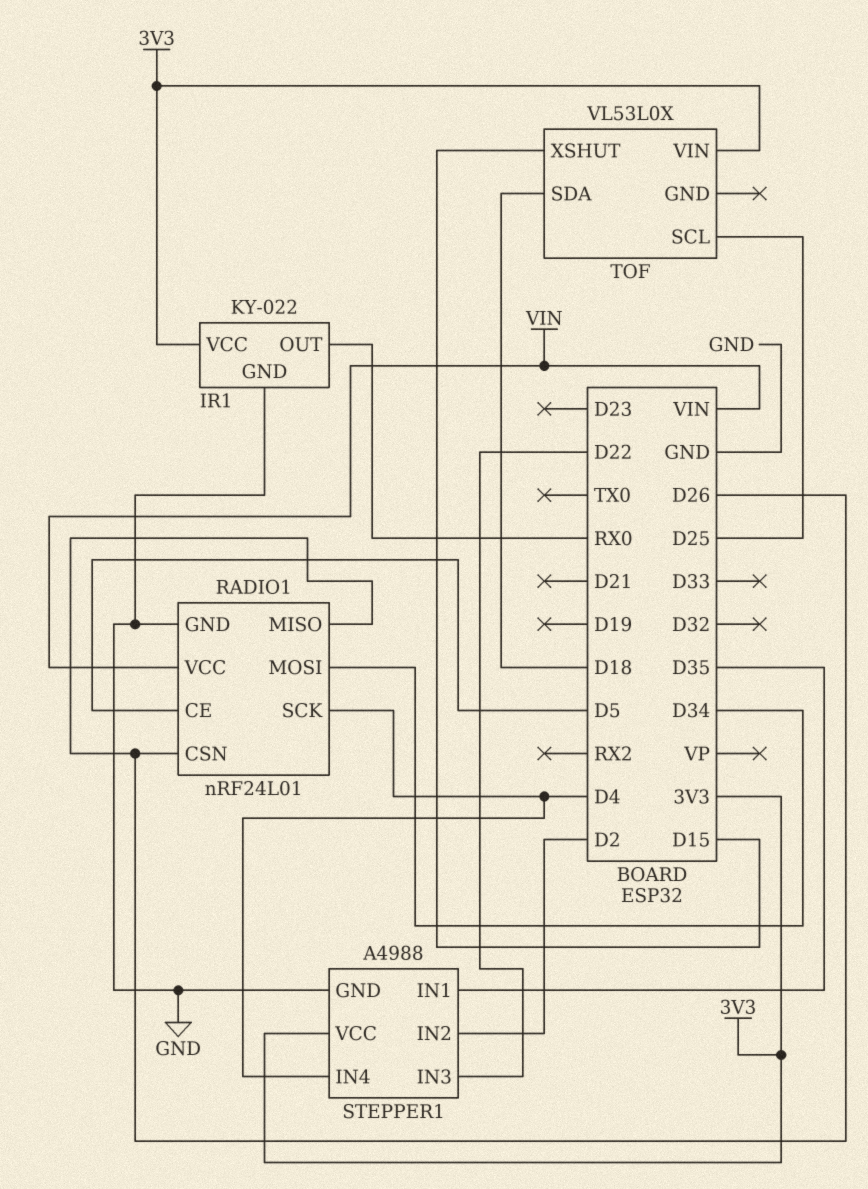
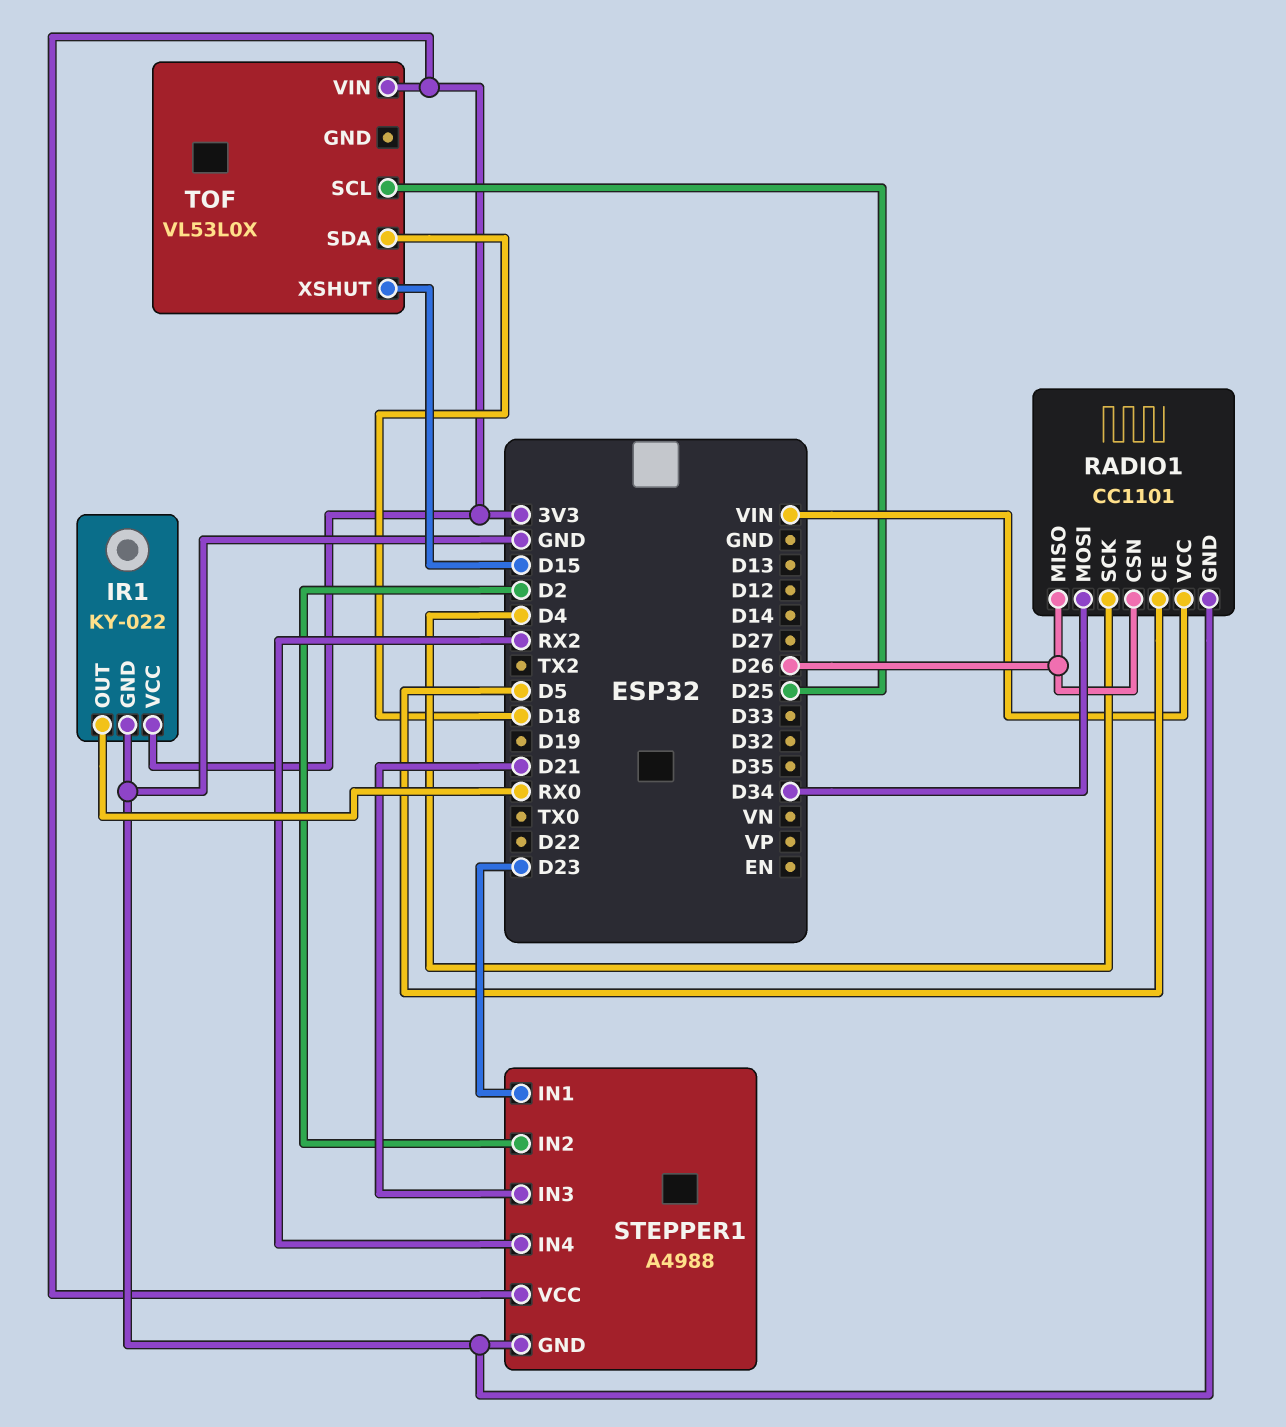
RADIO1: nRF24L01 -> CC1101
STEPPER1 pin IN1: D35 -> D23
STEPPER1 pin IN3: D22 -> D21
STEPPER1 pin IN4: D4 -> RX2

